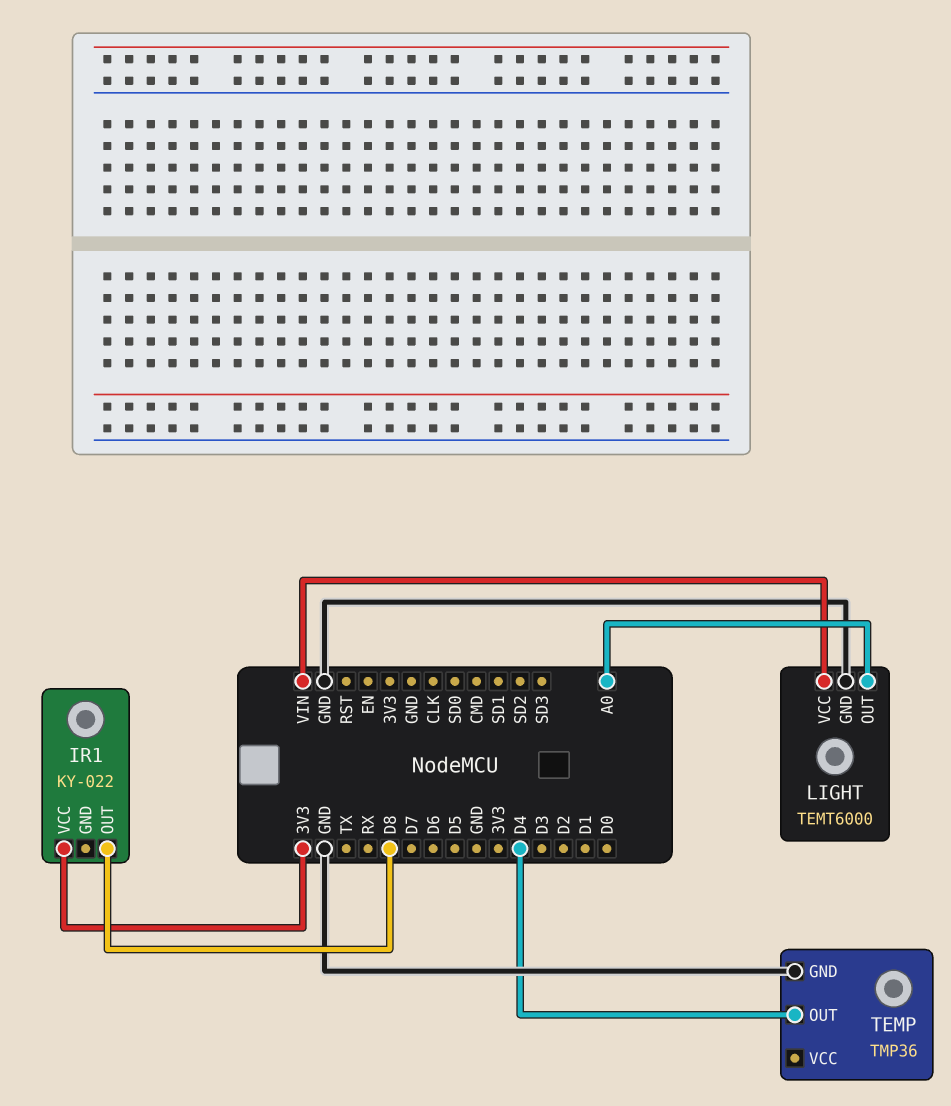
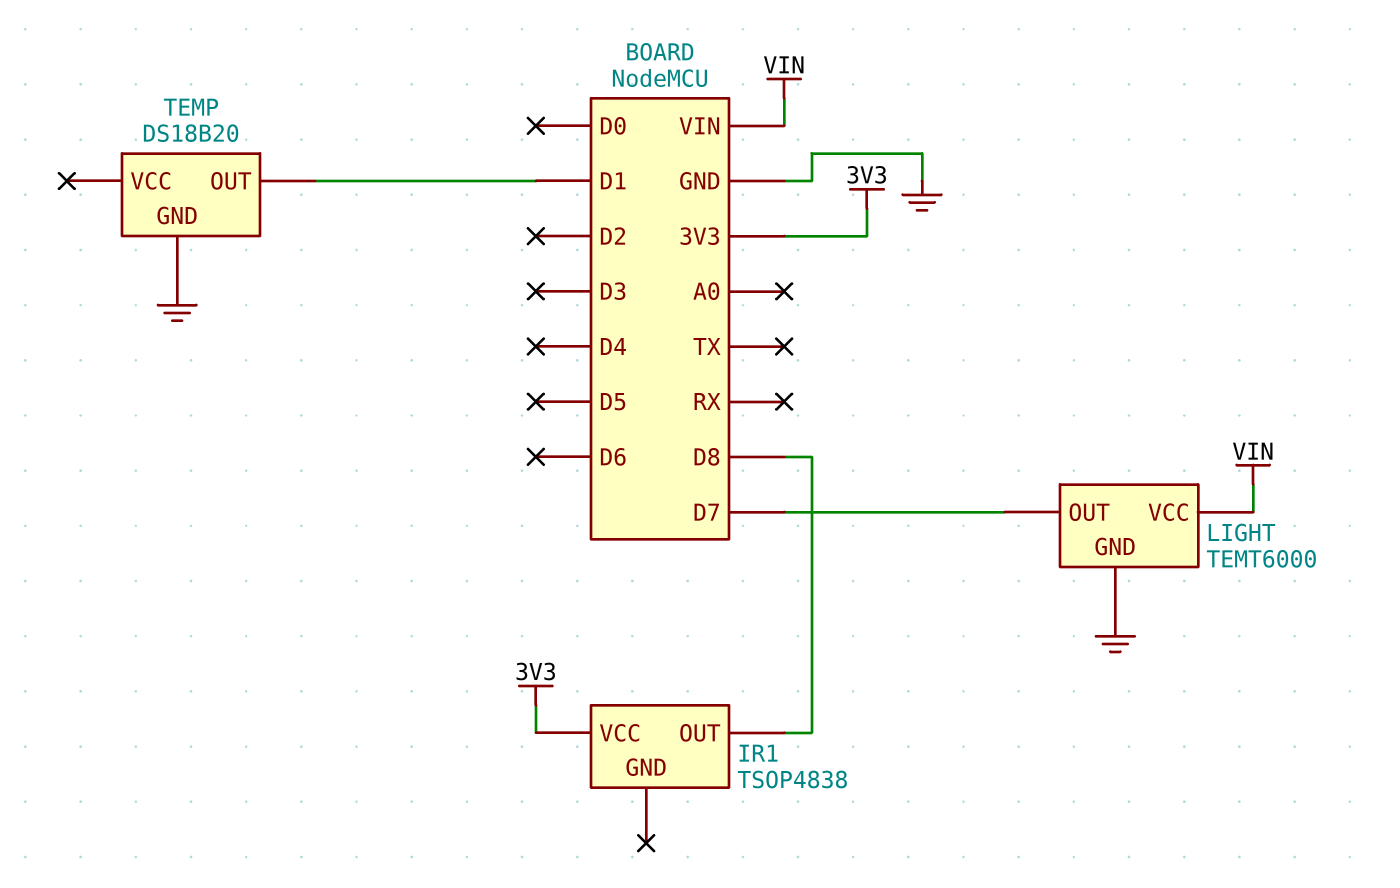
IR1: KY-022 -> TSOP4838
LIGHT pin OUT: A0 -> D7
TEMP: TMP36 -> DS18B20
TEMP pin OUT: D4 -> D1

